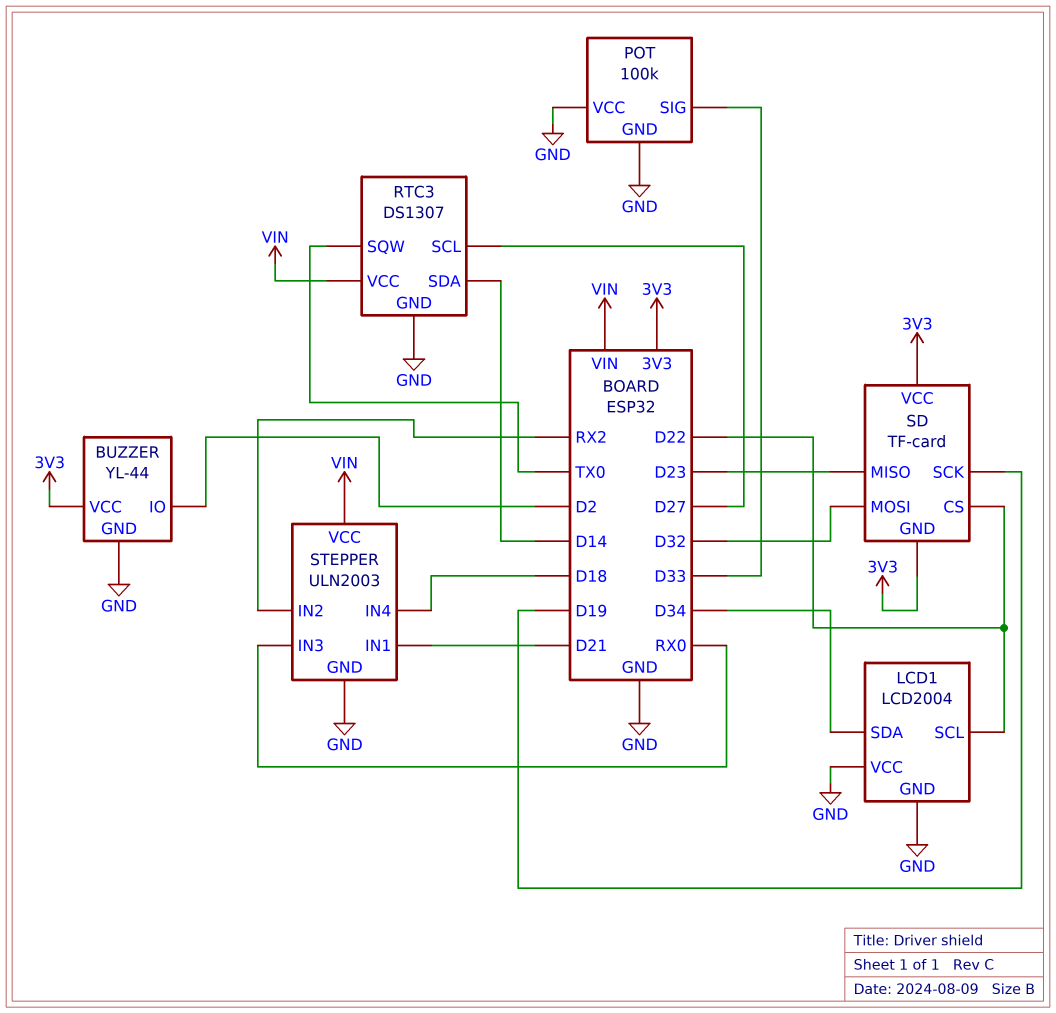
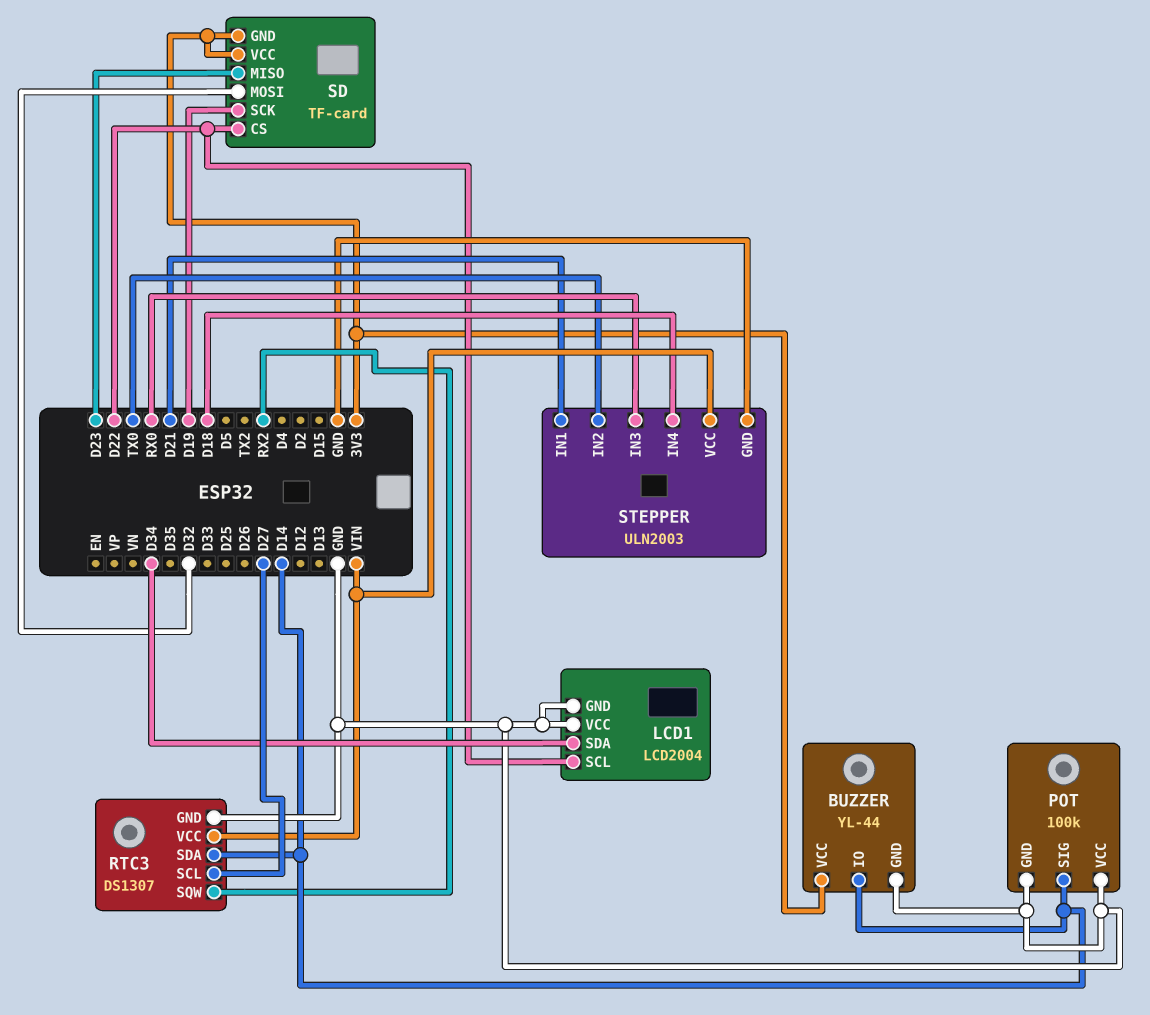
BUZZER pin IO: D2 -> D14
POT pin SIG: D33 -> D14
RTC3 pin SQW: TX0 -> RX2
STEPPER pin IN2: RX2 -> TX0

